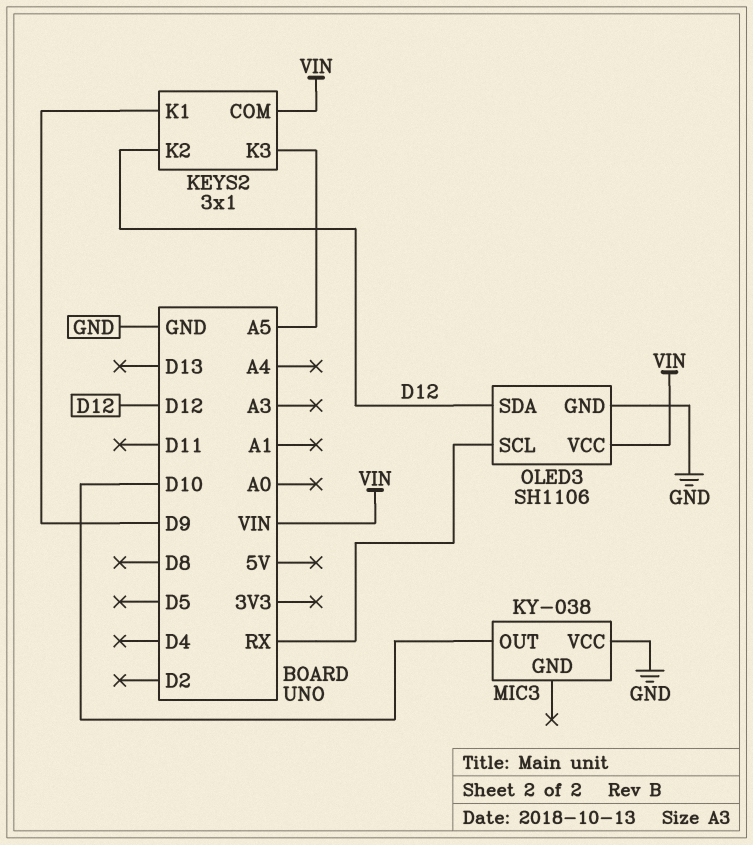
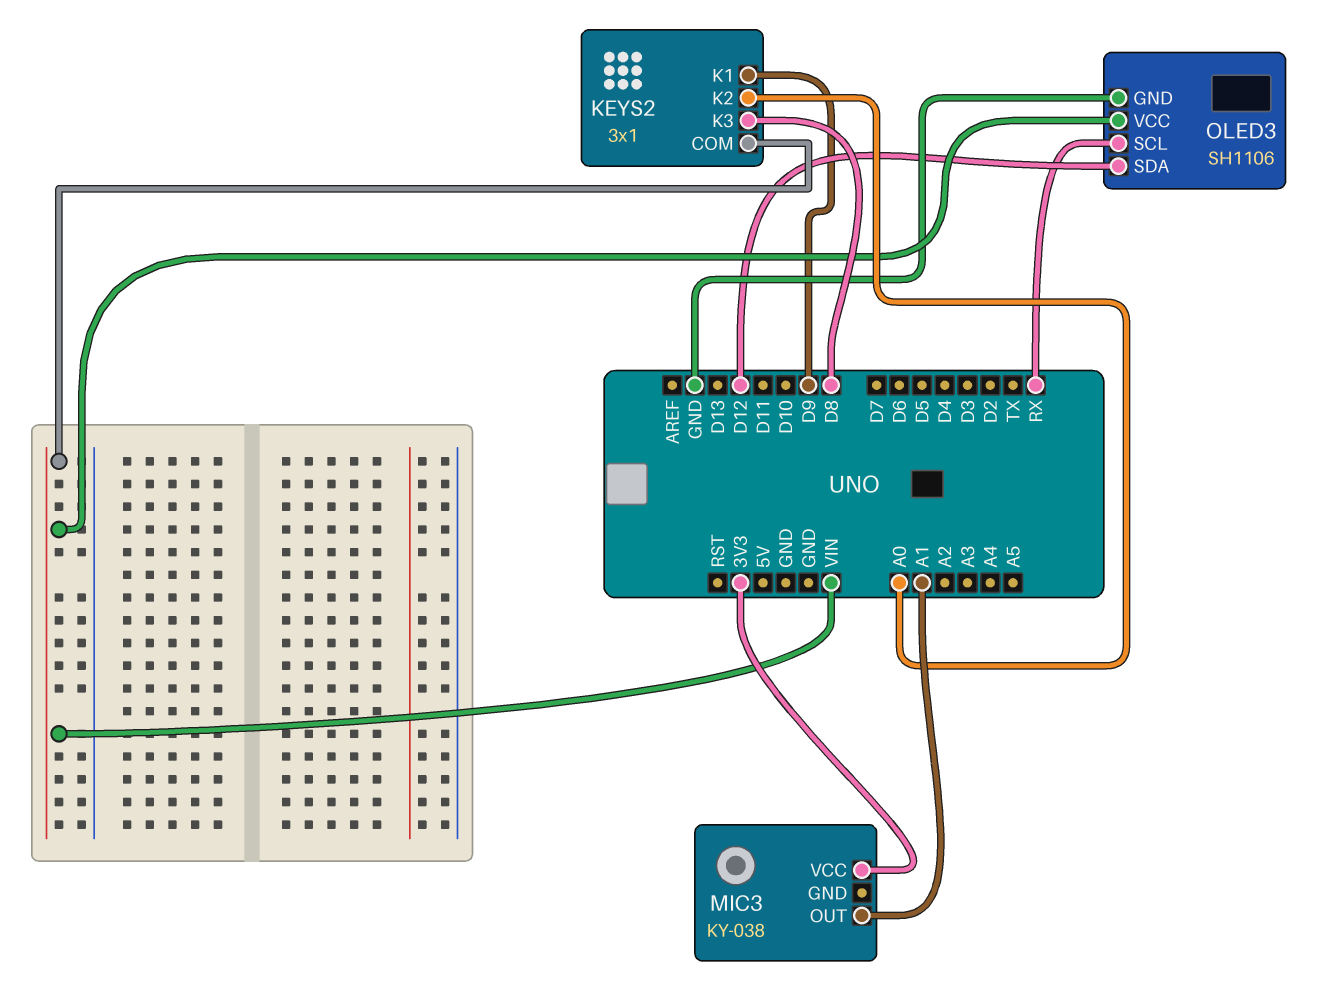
KEYS2 pin K2: D12 -> A0
KEYS2 pin K3: A5 -> D8
MIC3 pin OUT: D10 -> A1
MIC3 pin VCC: GND -> 3V3

